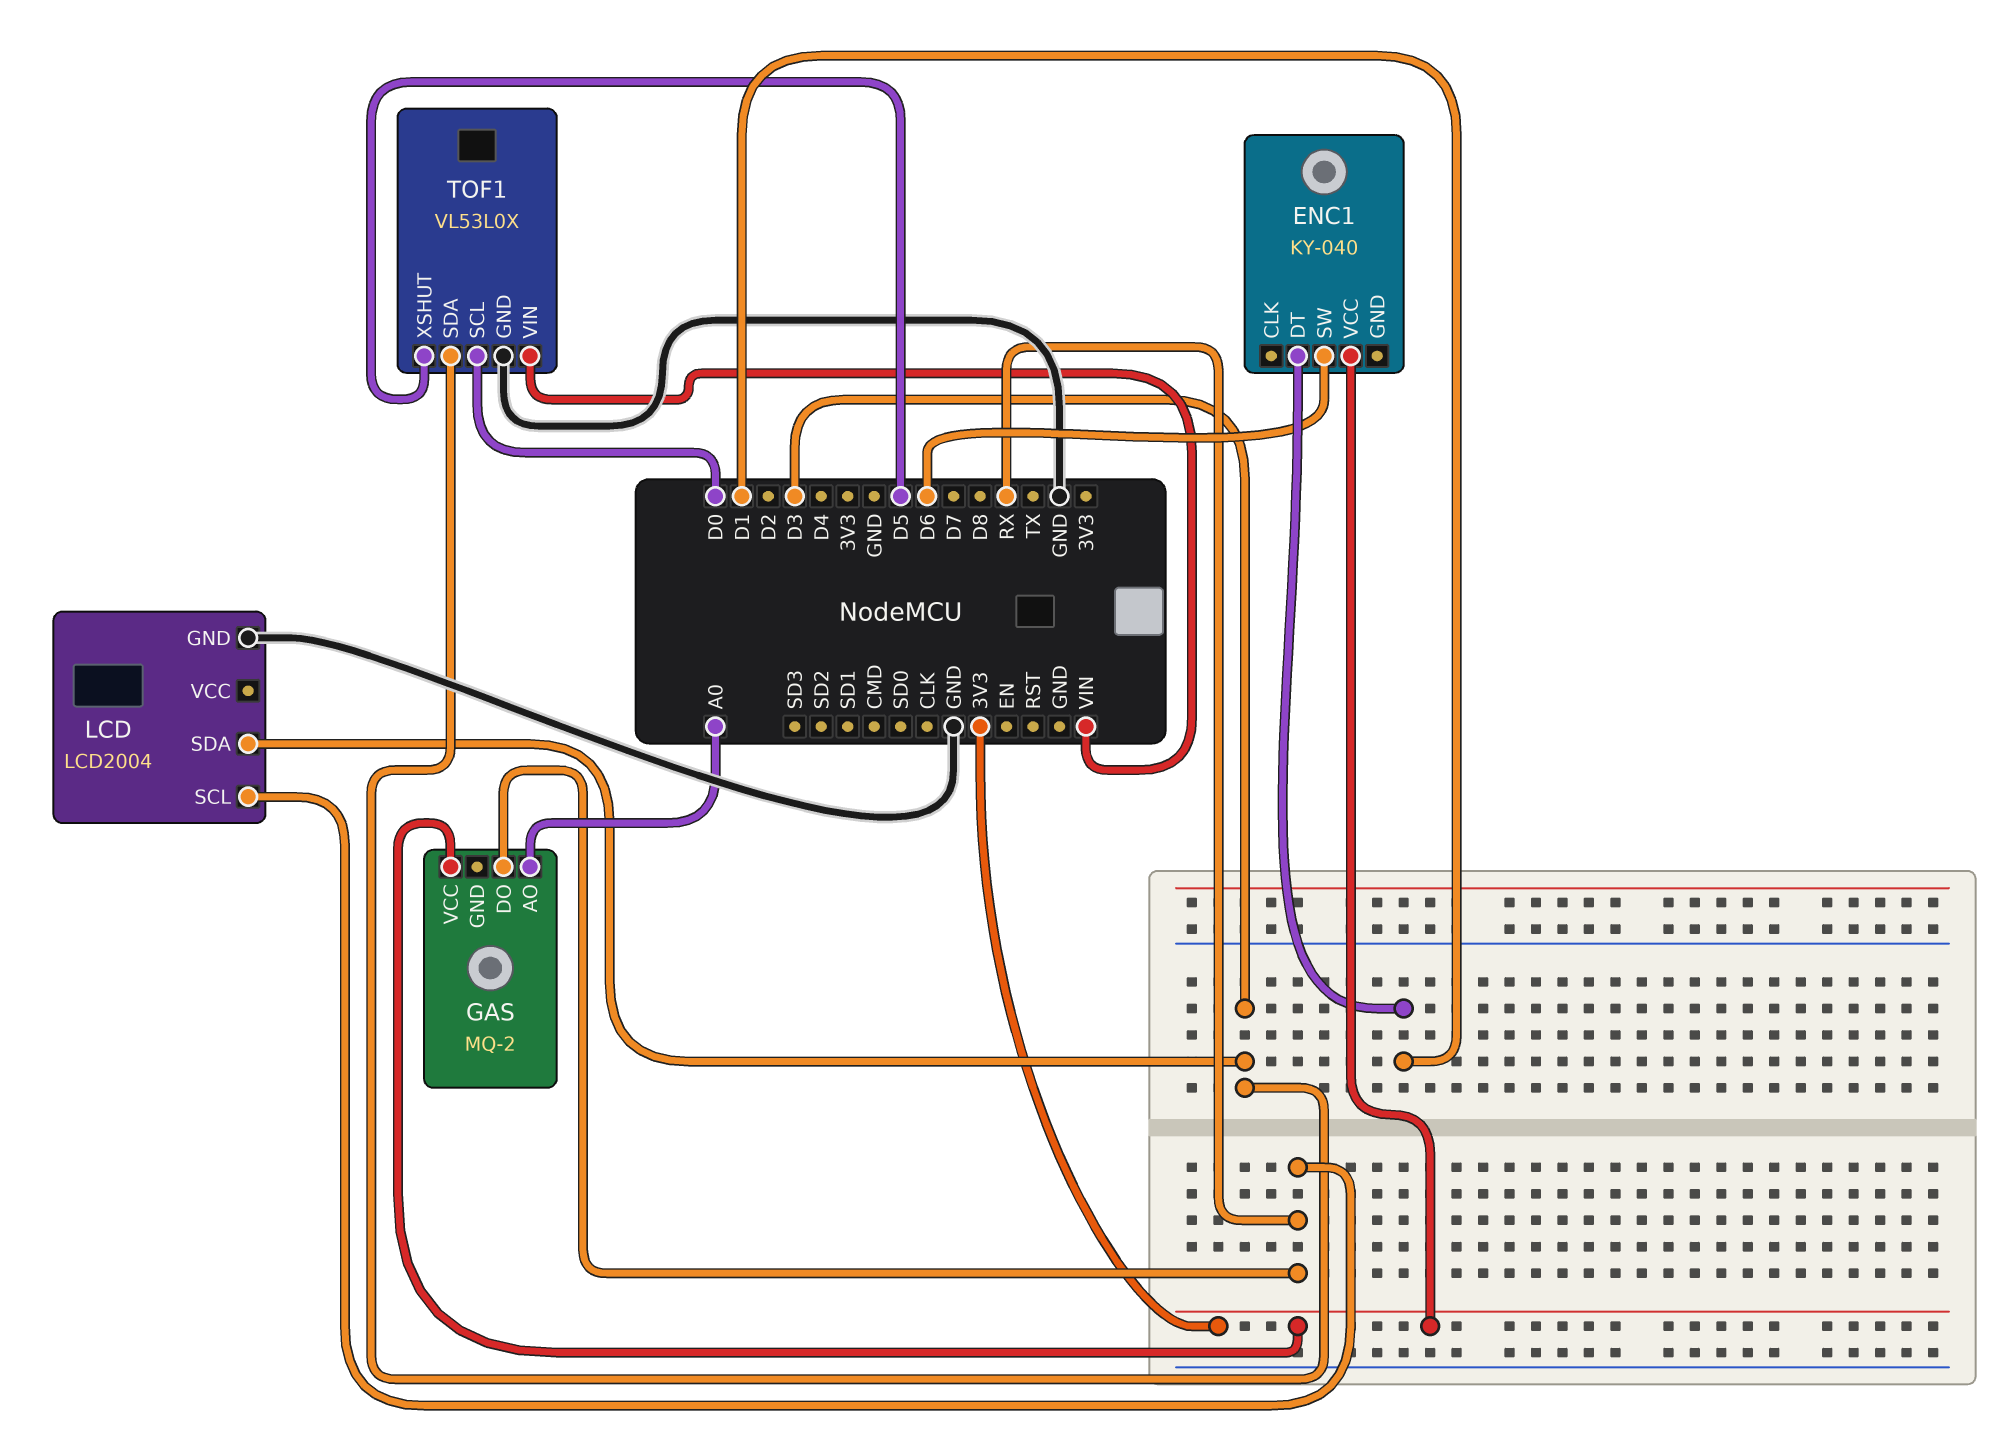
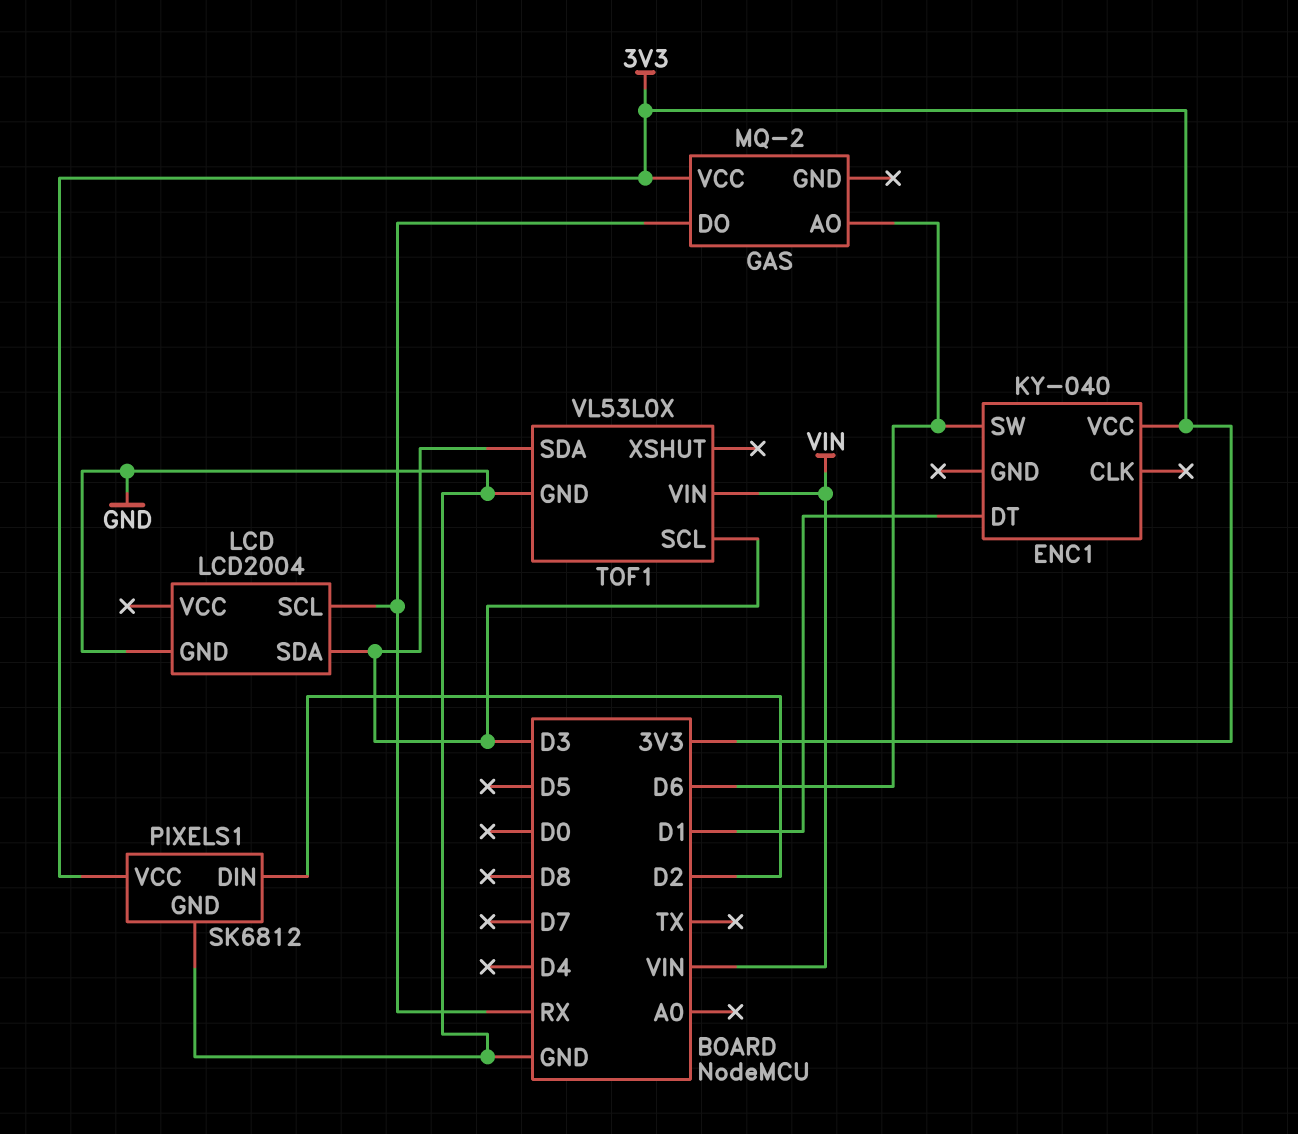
GAS pin AO: A0 -> D6
PIXELS1: none -> SK6812
PIXELS1 pin DIN: none -> D2
PIXELS1 pin GND: none -> GND
PIXELS1 pin VCC: none -> 3V3
TOF1 pin SCL: D0 -> D3
TOF1 pin XSHUT: D5 -> none

